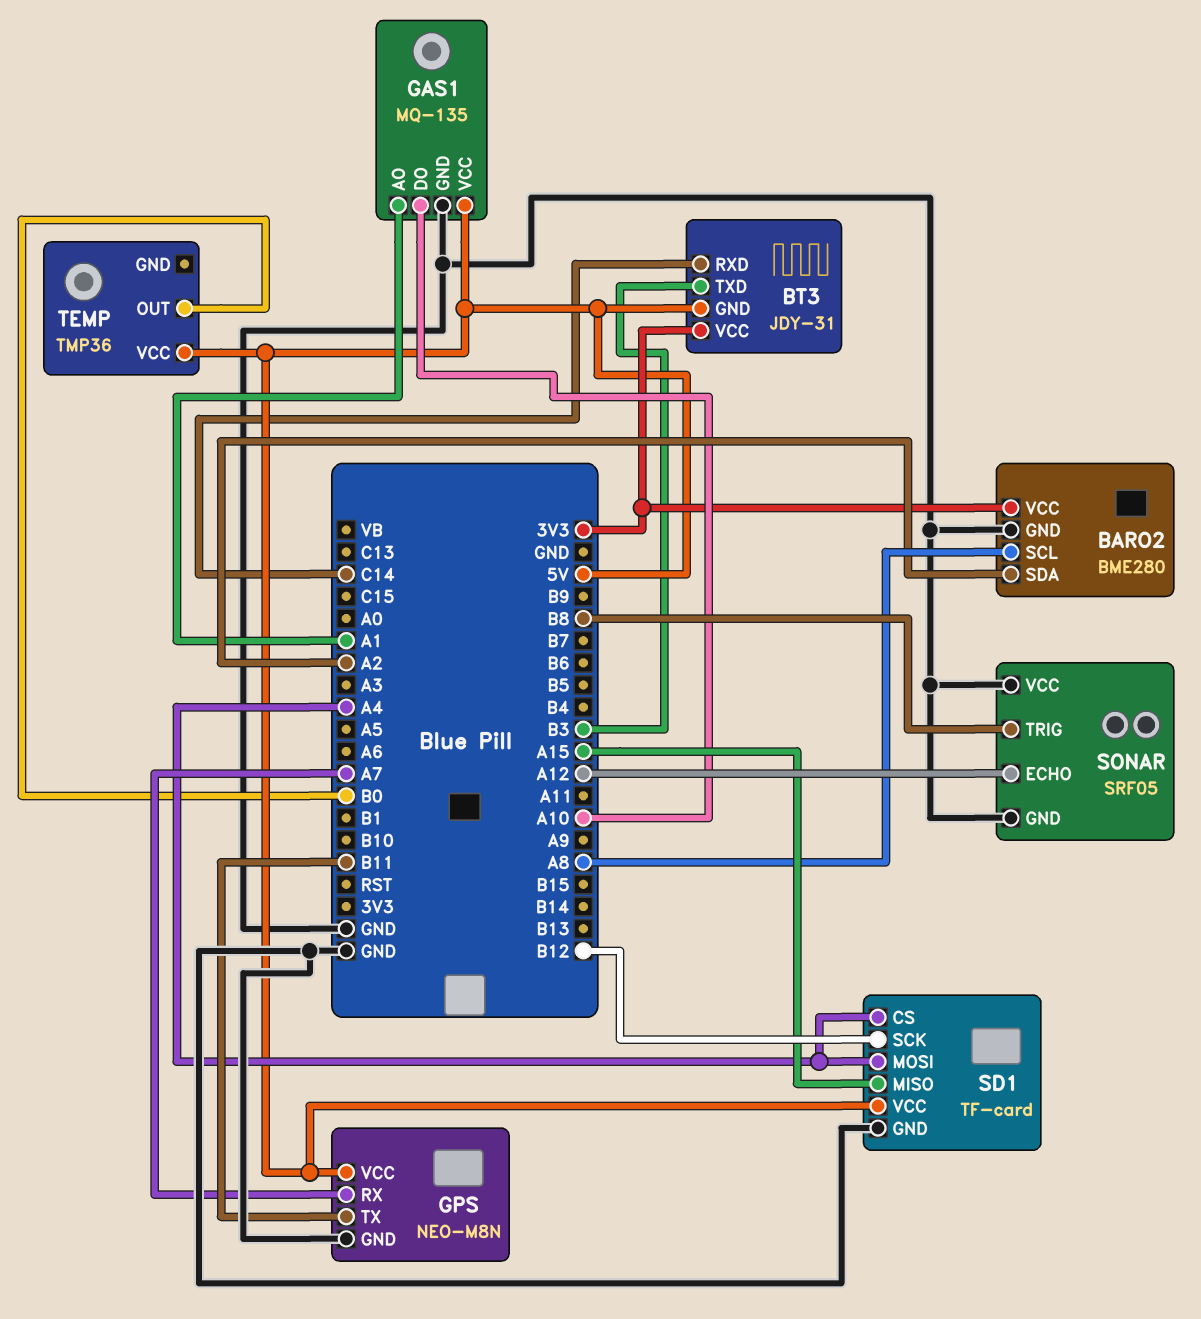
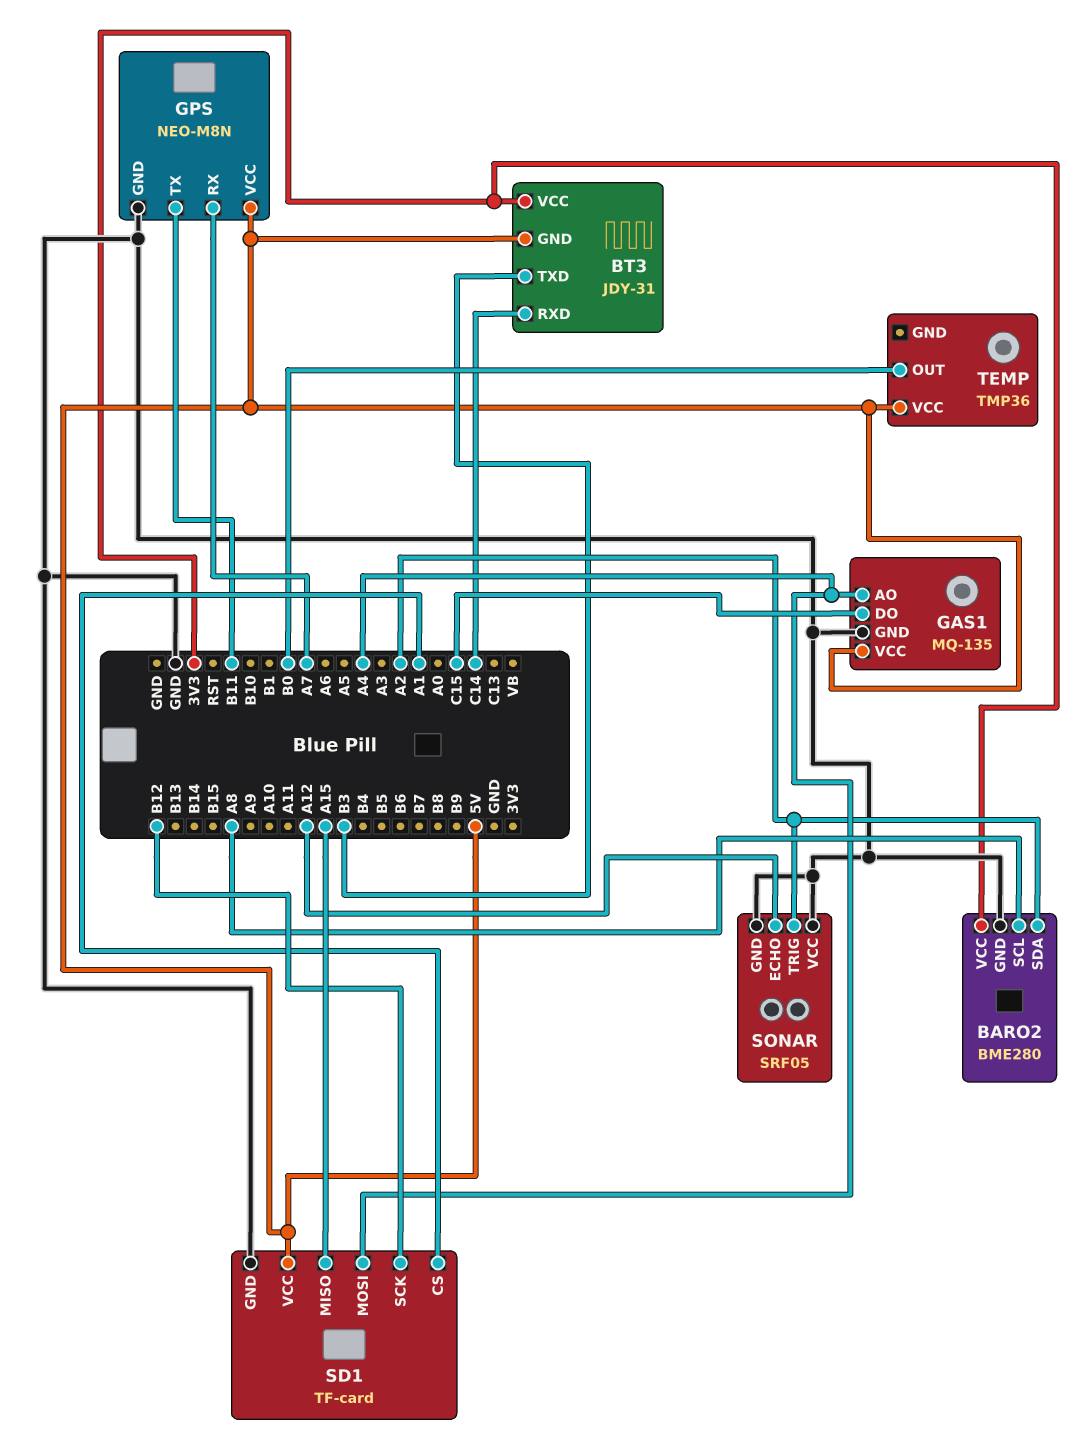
GAS1 pin AO: A1 -> A4
GAS1 pin DO: A10 -> C15
SD1 pin CS: A4 -> A1
SONAR pin TRIG: B8 -> A2

